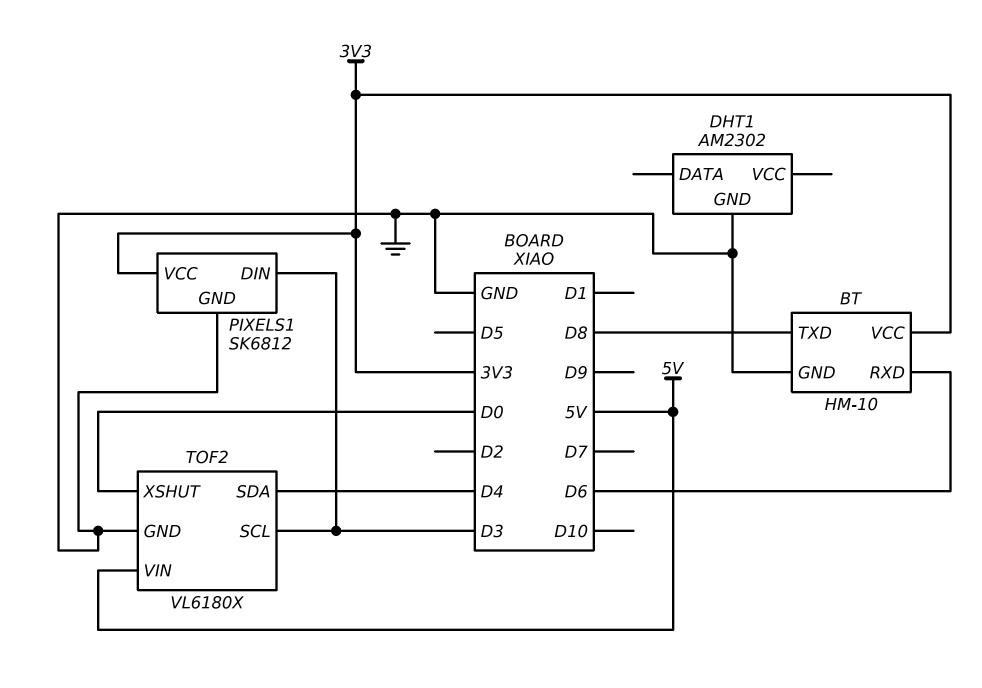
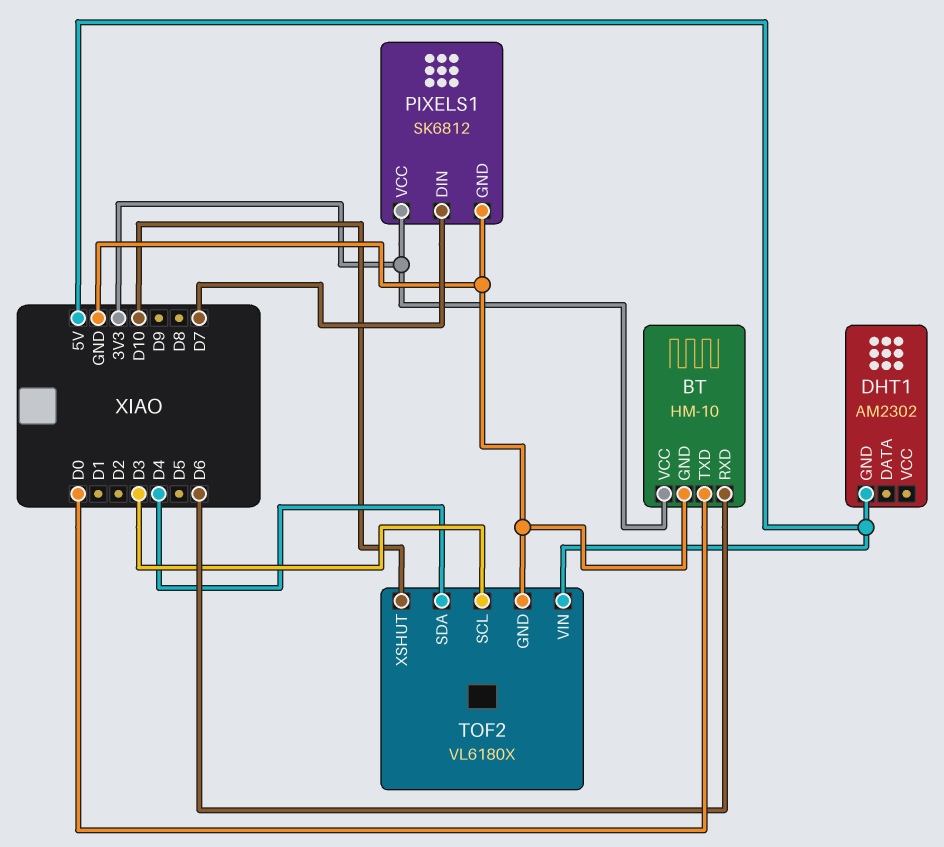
BT pin TXD: D8 -> D0
DHT1 pin GND: GND -> 5V
PIXELS1 pin DIN: D3 -> D7
TOF2 pin XSHUT: D0 -> D10

